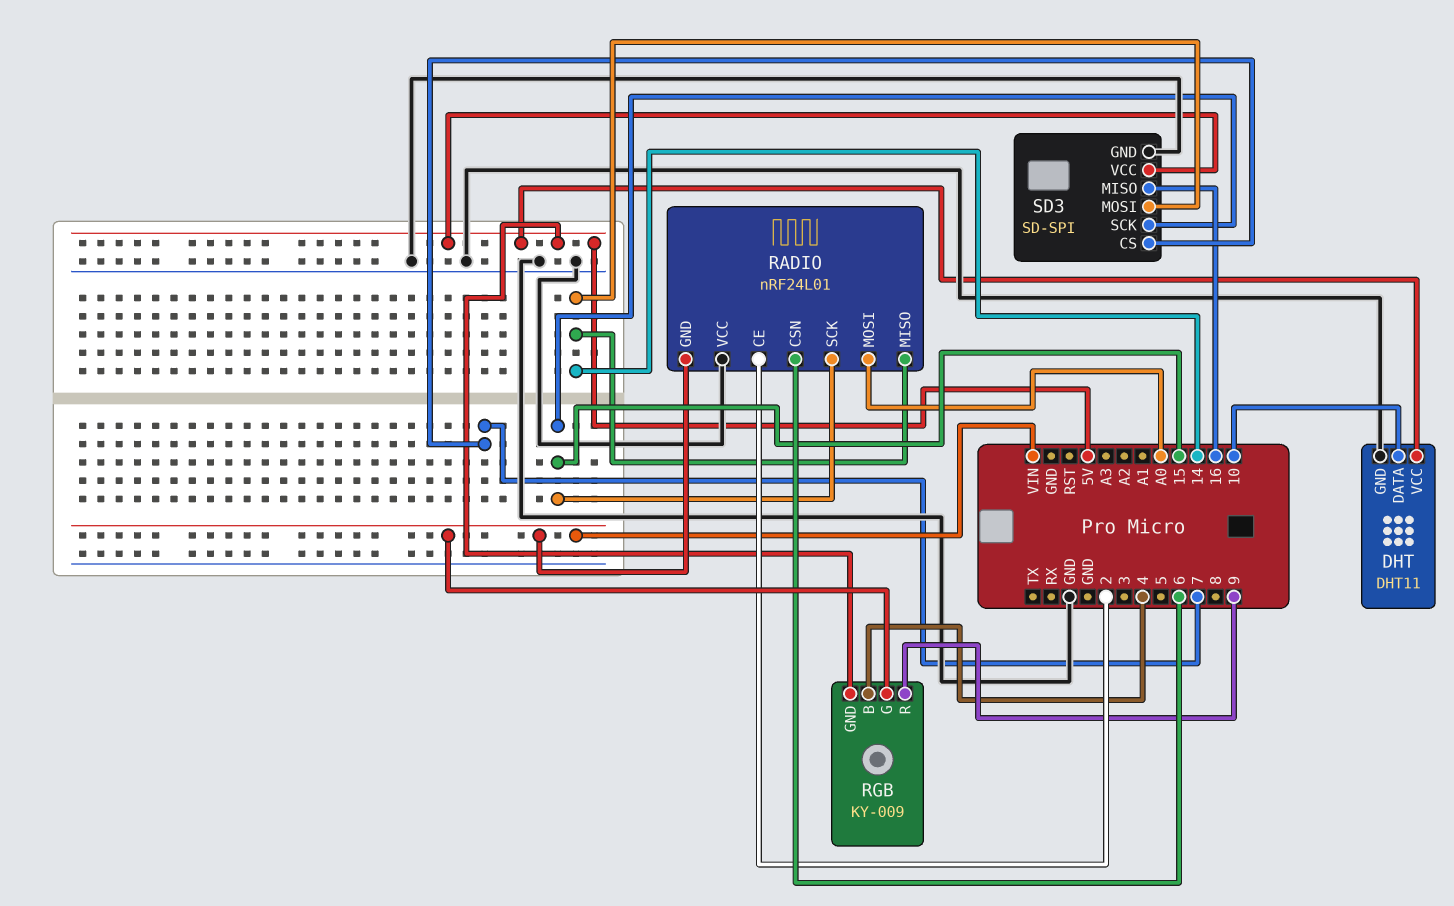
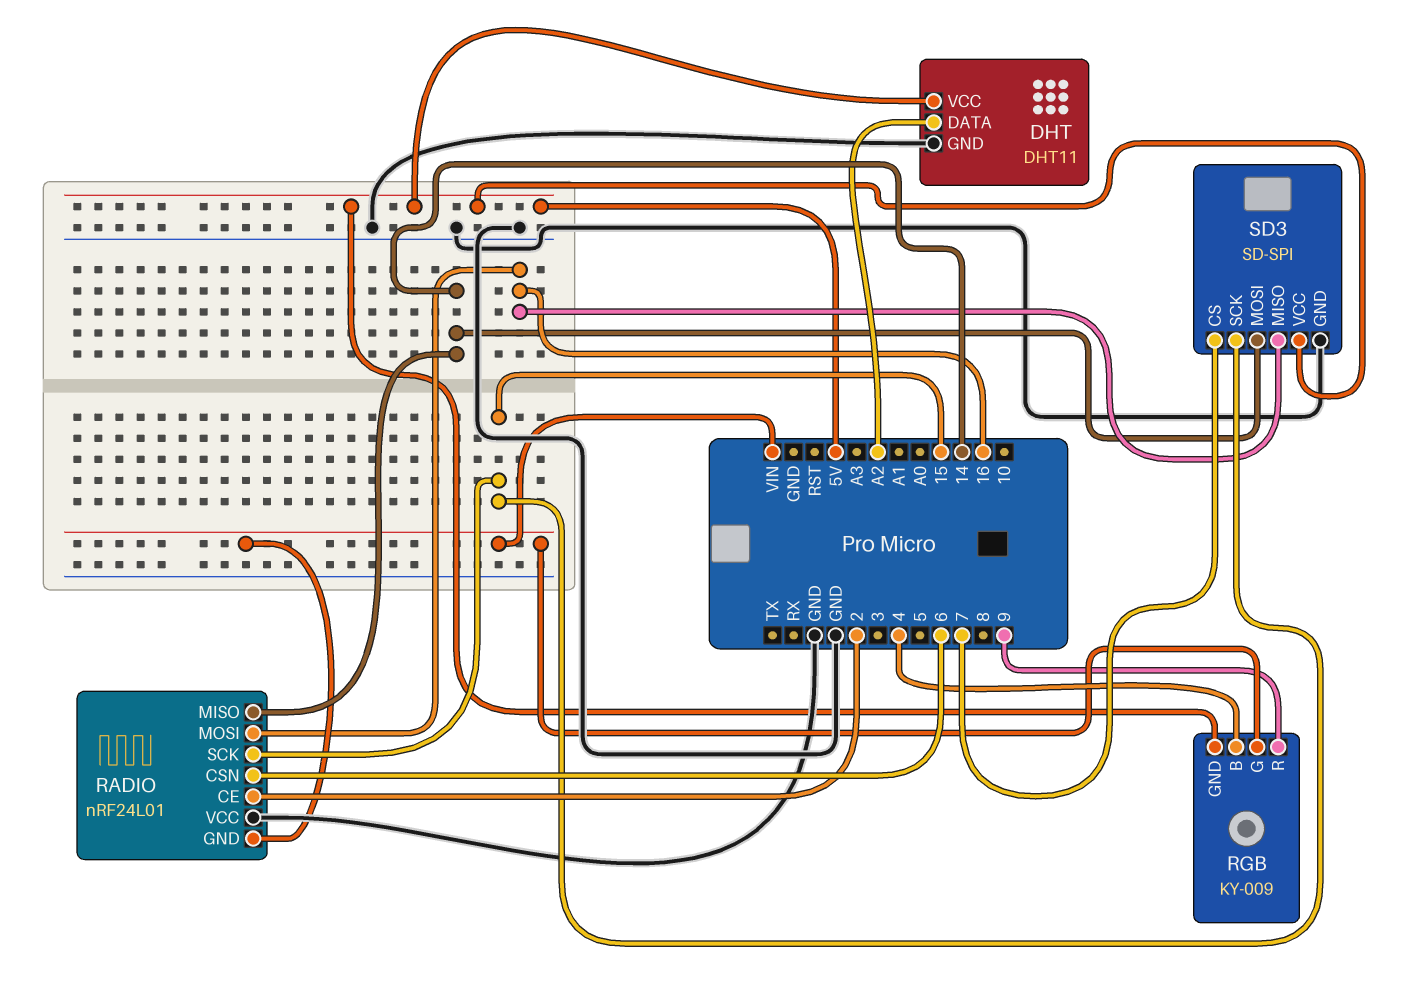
DHT pin DATA: 10 -> A2
RADIO pin MOSI: A0 -> 16

